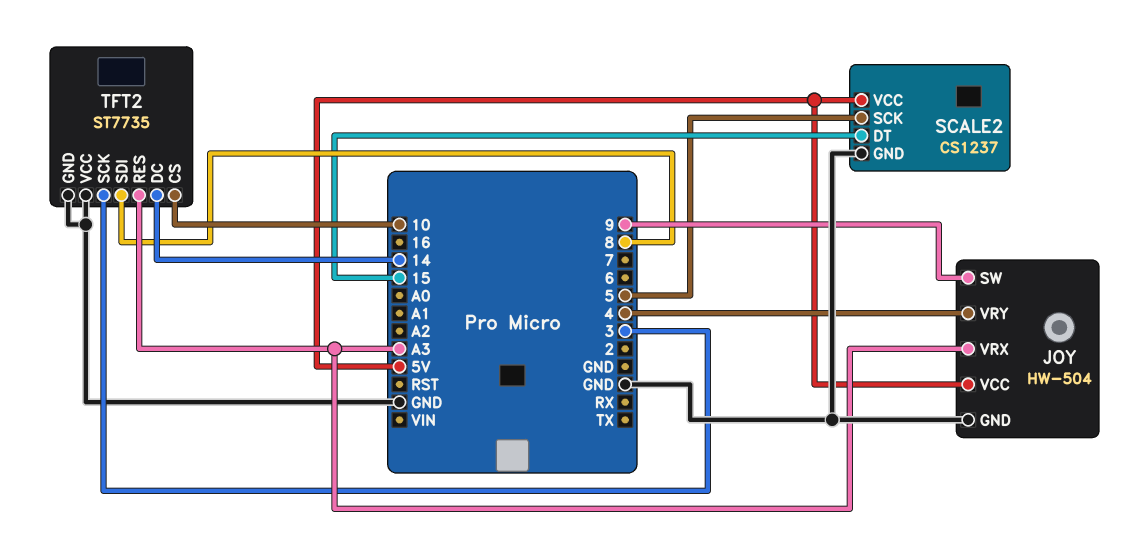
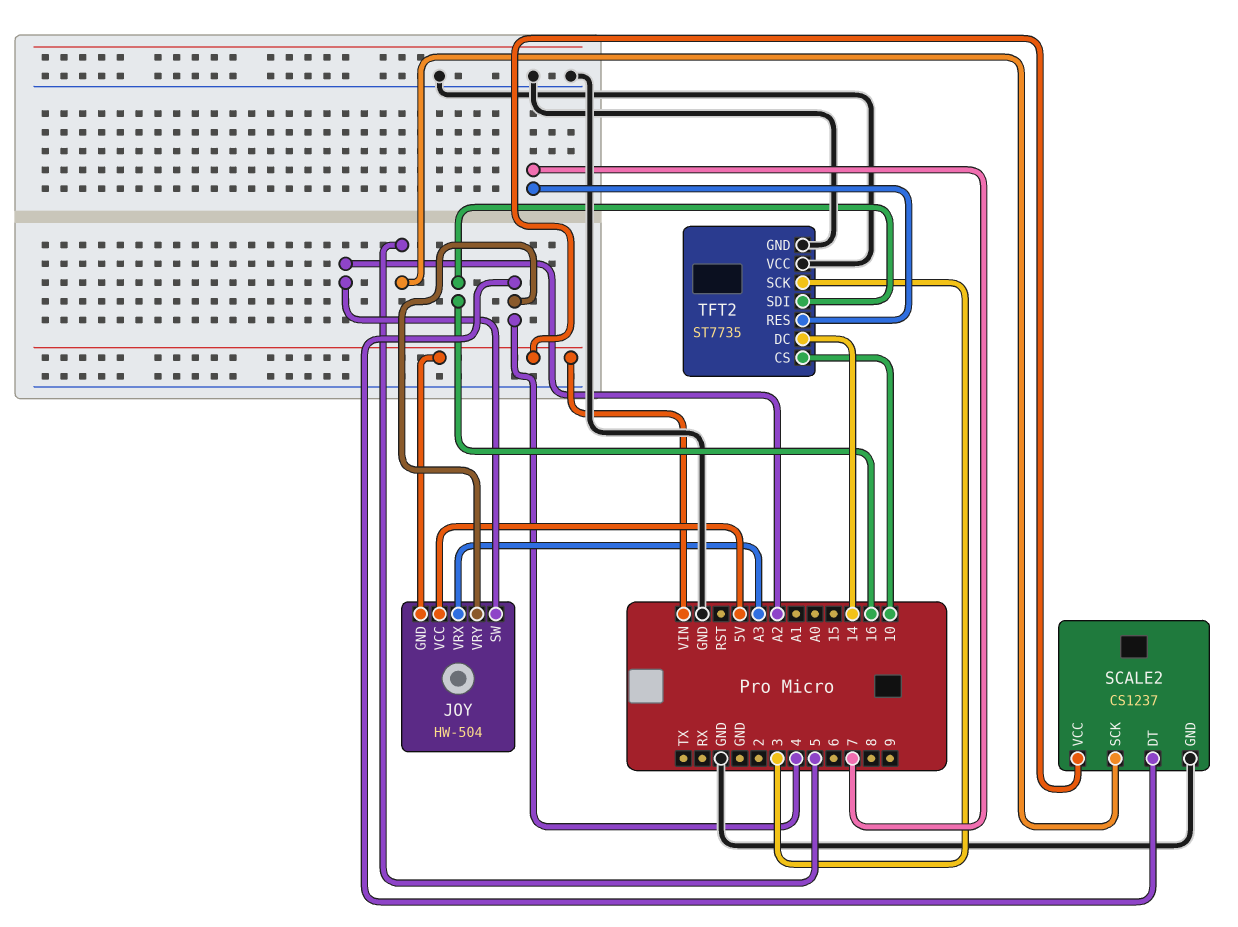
JOY pin GND: GND -> VIN
JOY pin SW: 9 -> A2
SCALE2 pin DT: 15 -> 4
SCALE2 pin VCC: 5V -> VIN
TFT2 pin RES: A3 -> 7
TFT2 pin SDI: 8 -> 16

